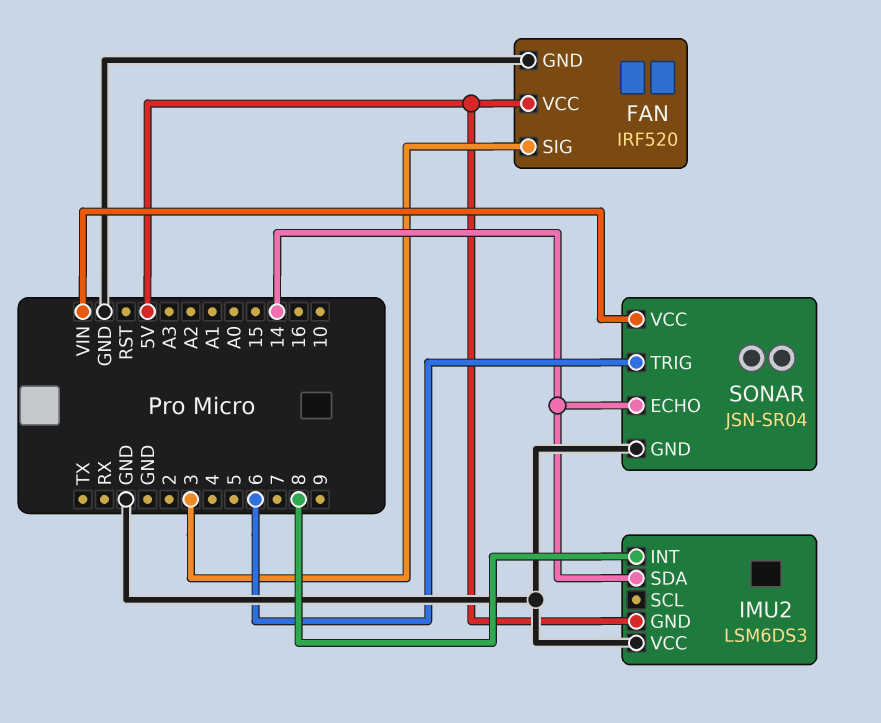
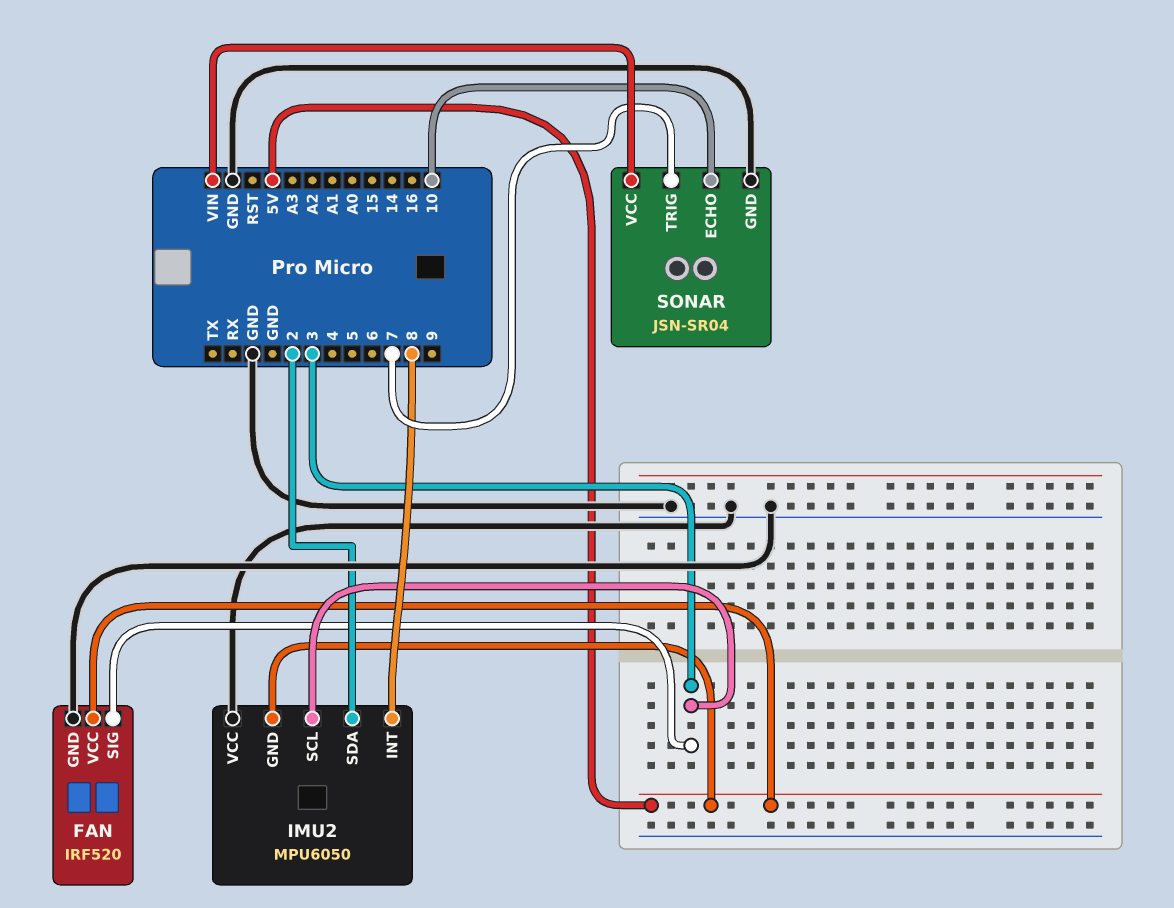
IMU2: LSM6DS3 -> MPU6050
IMU2 pin SCL: none -> 3
IMU2 pin SDA: 14 -> 2
SONAR pin ECHO: 14 -> 10
SONAR pin TRIG: 6 -> 7

